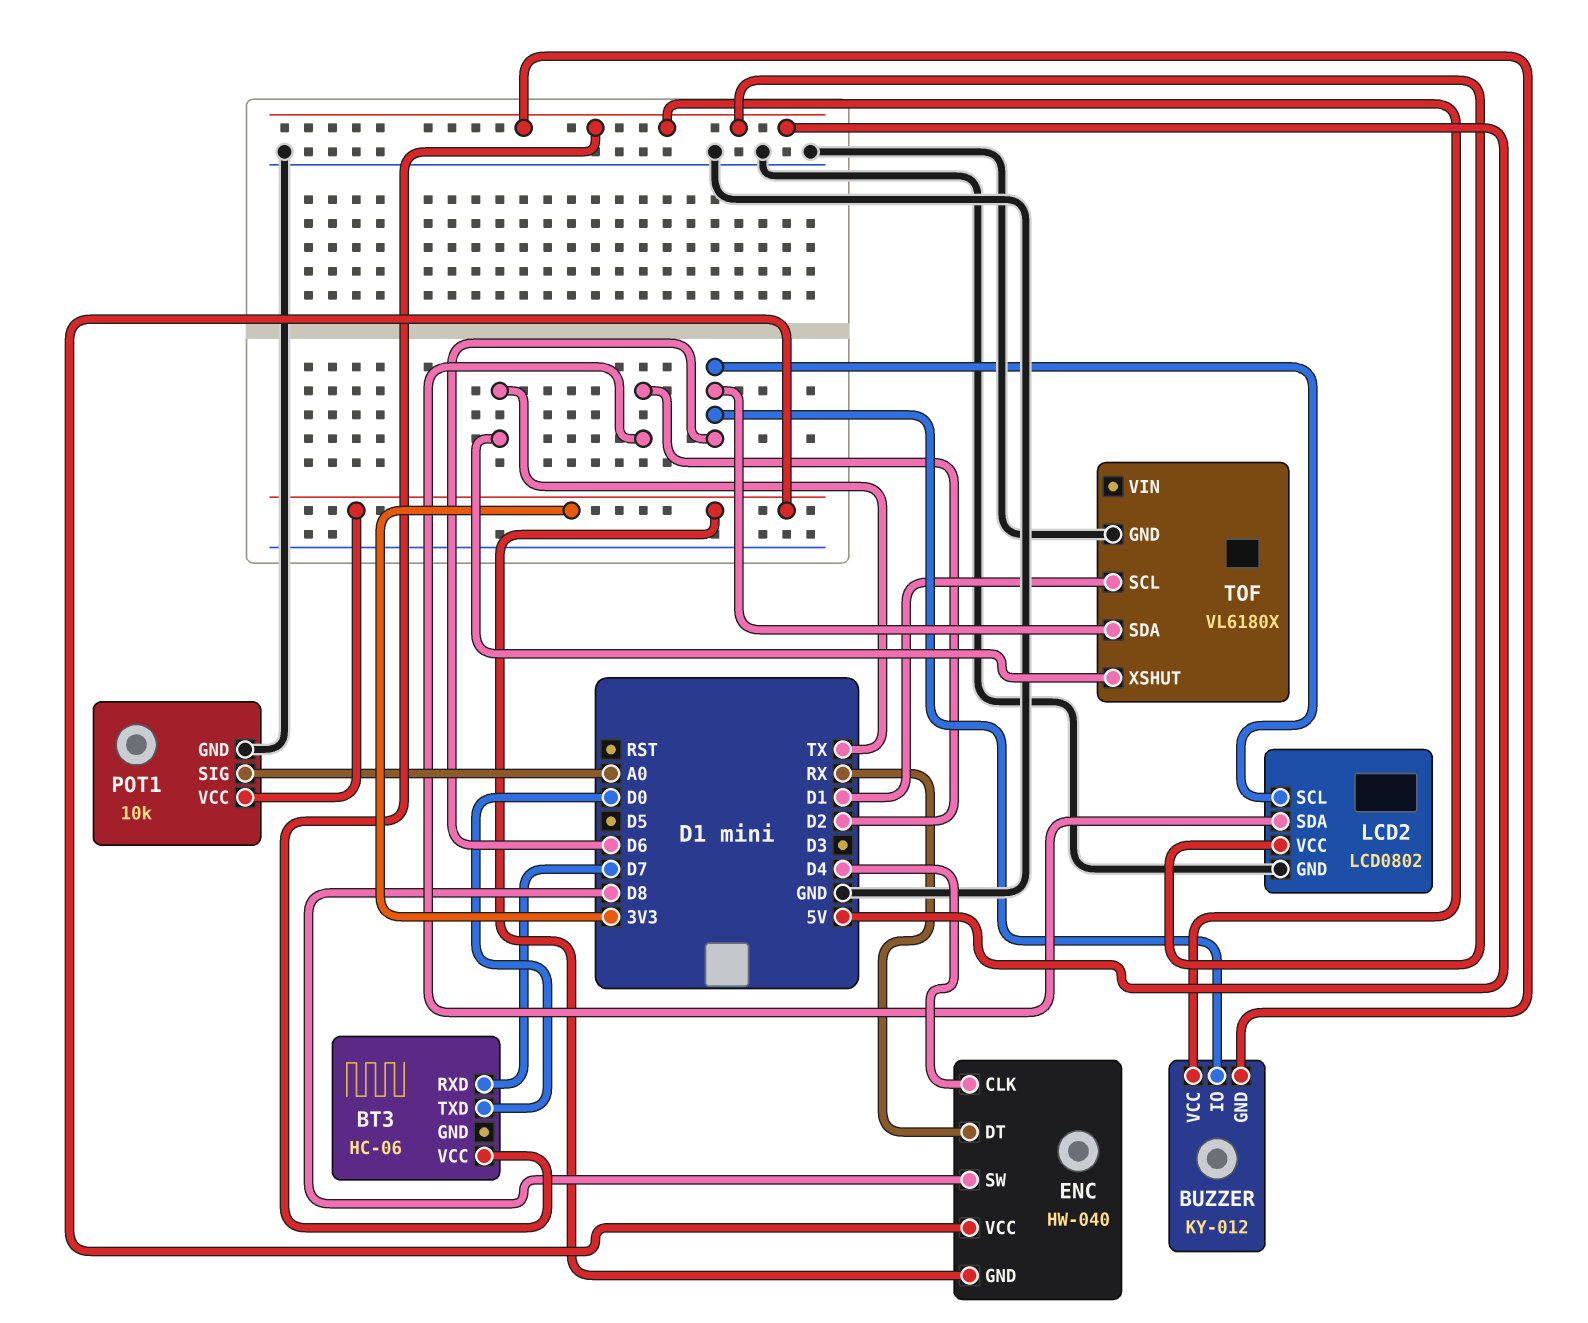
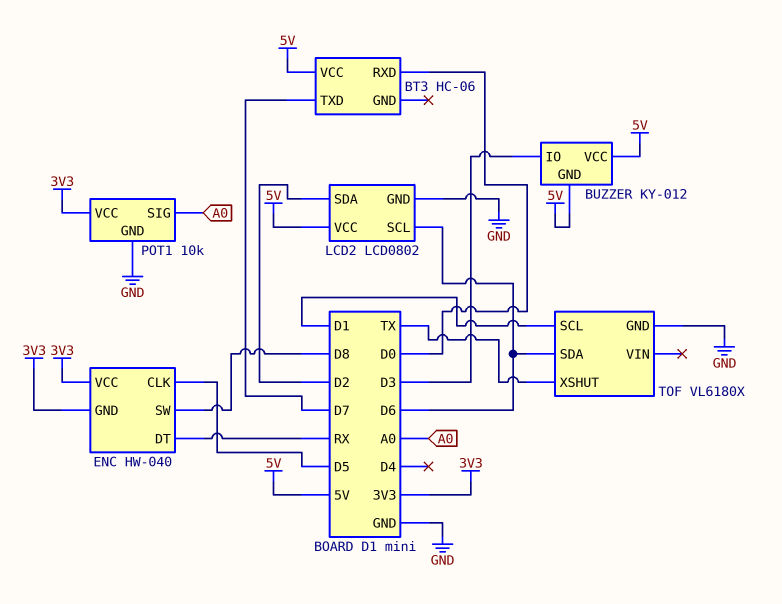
BT3 pin RXD: D7 -> D0
BT3 pin TXD: D0 -> D7
BUZZER pin IO: D6 -> D3
ENC pin CLK: D4 -> D5

